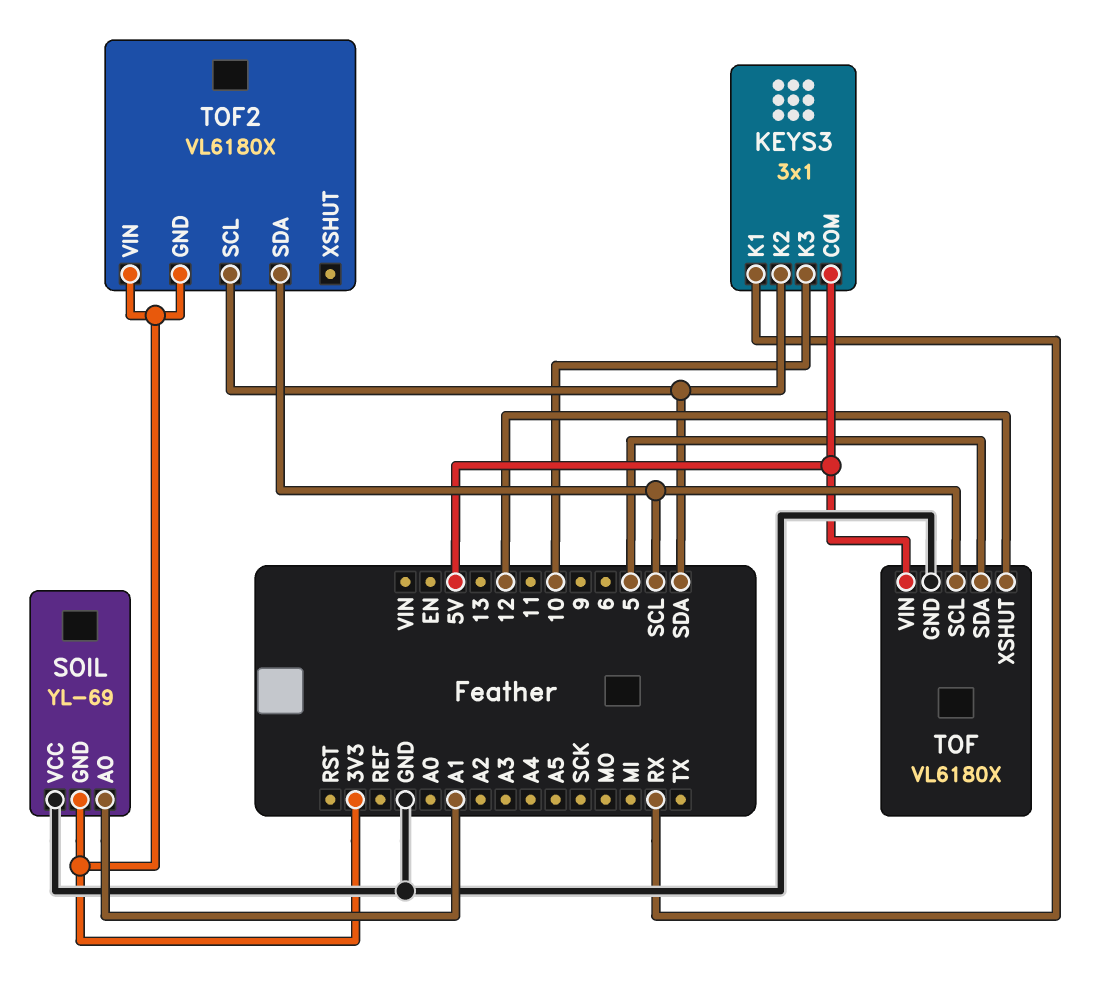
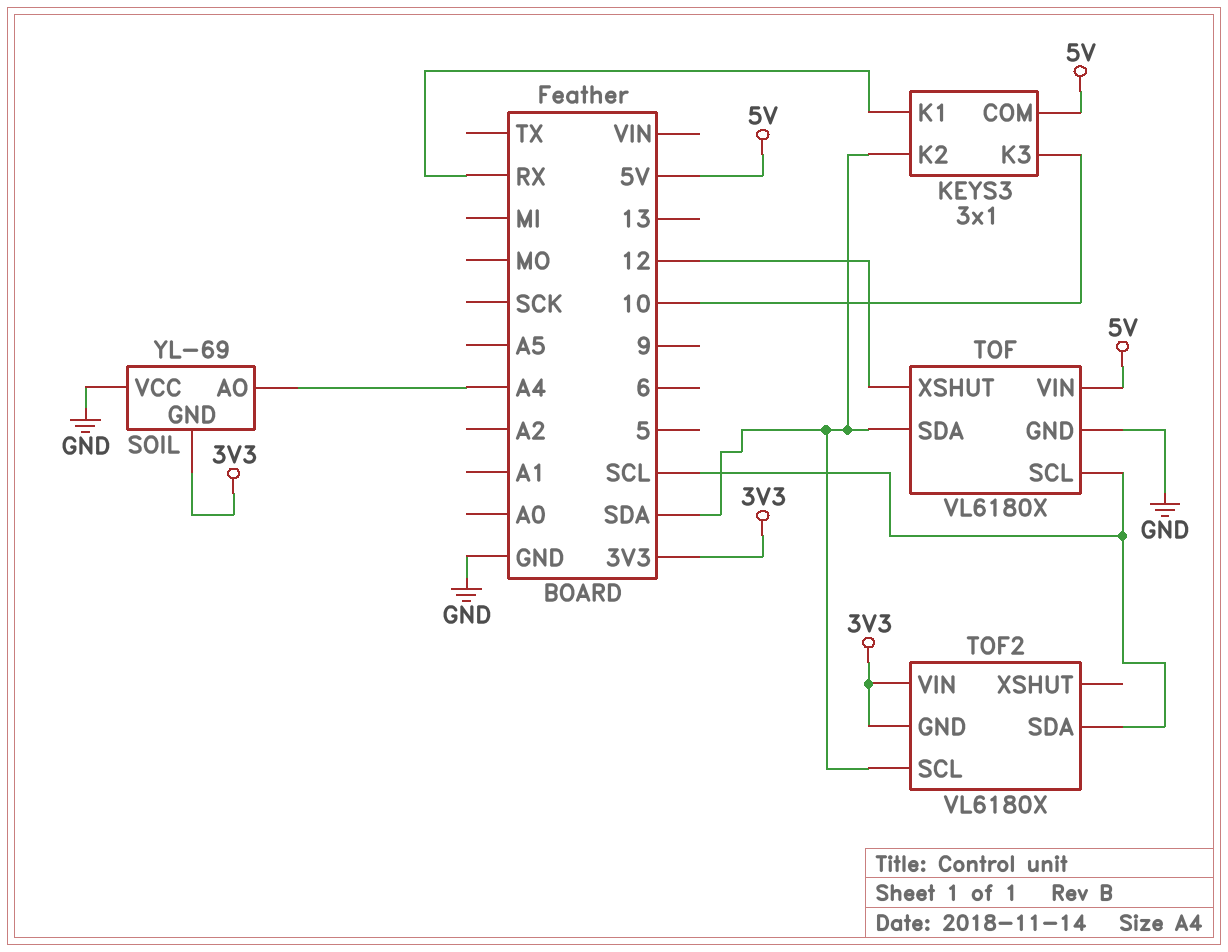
SOIL pin AO: A1 -> A4
TOF pin SDA: 5 -> SDA

